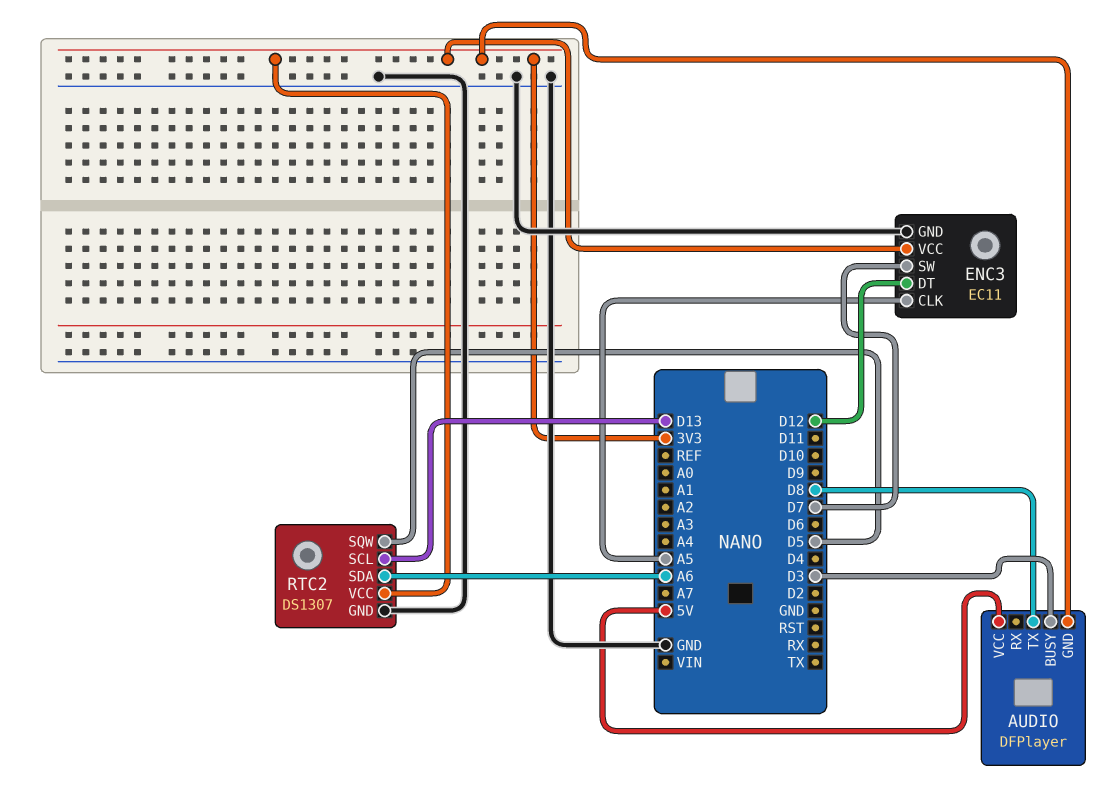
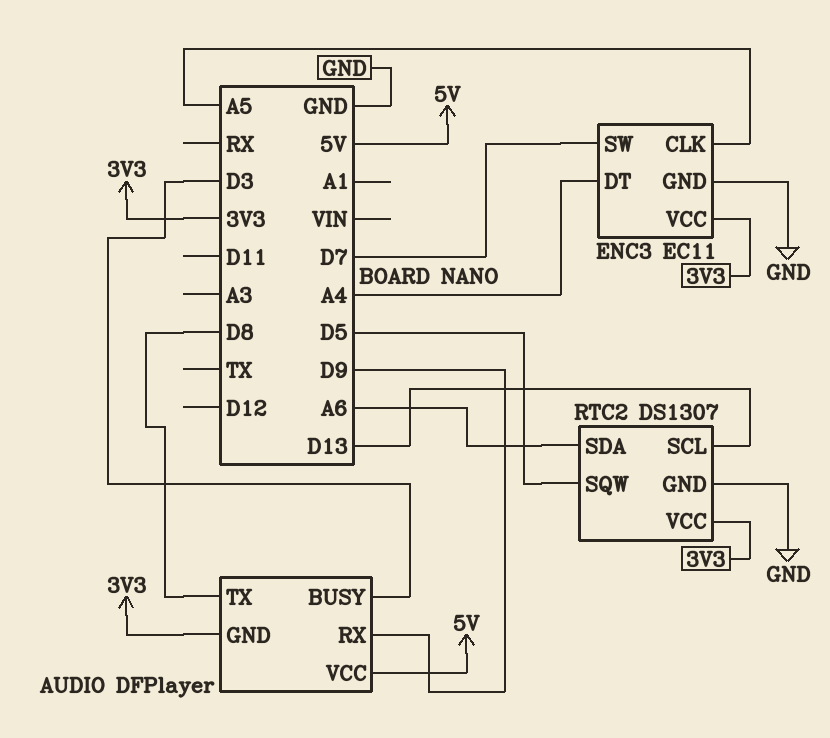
AUDIO pin RX: none -> D9
ENC3 pin DT: D12 -> A4

